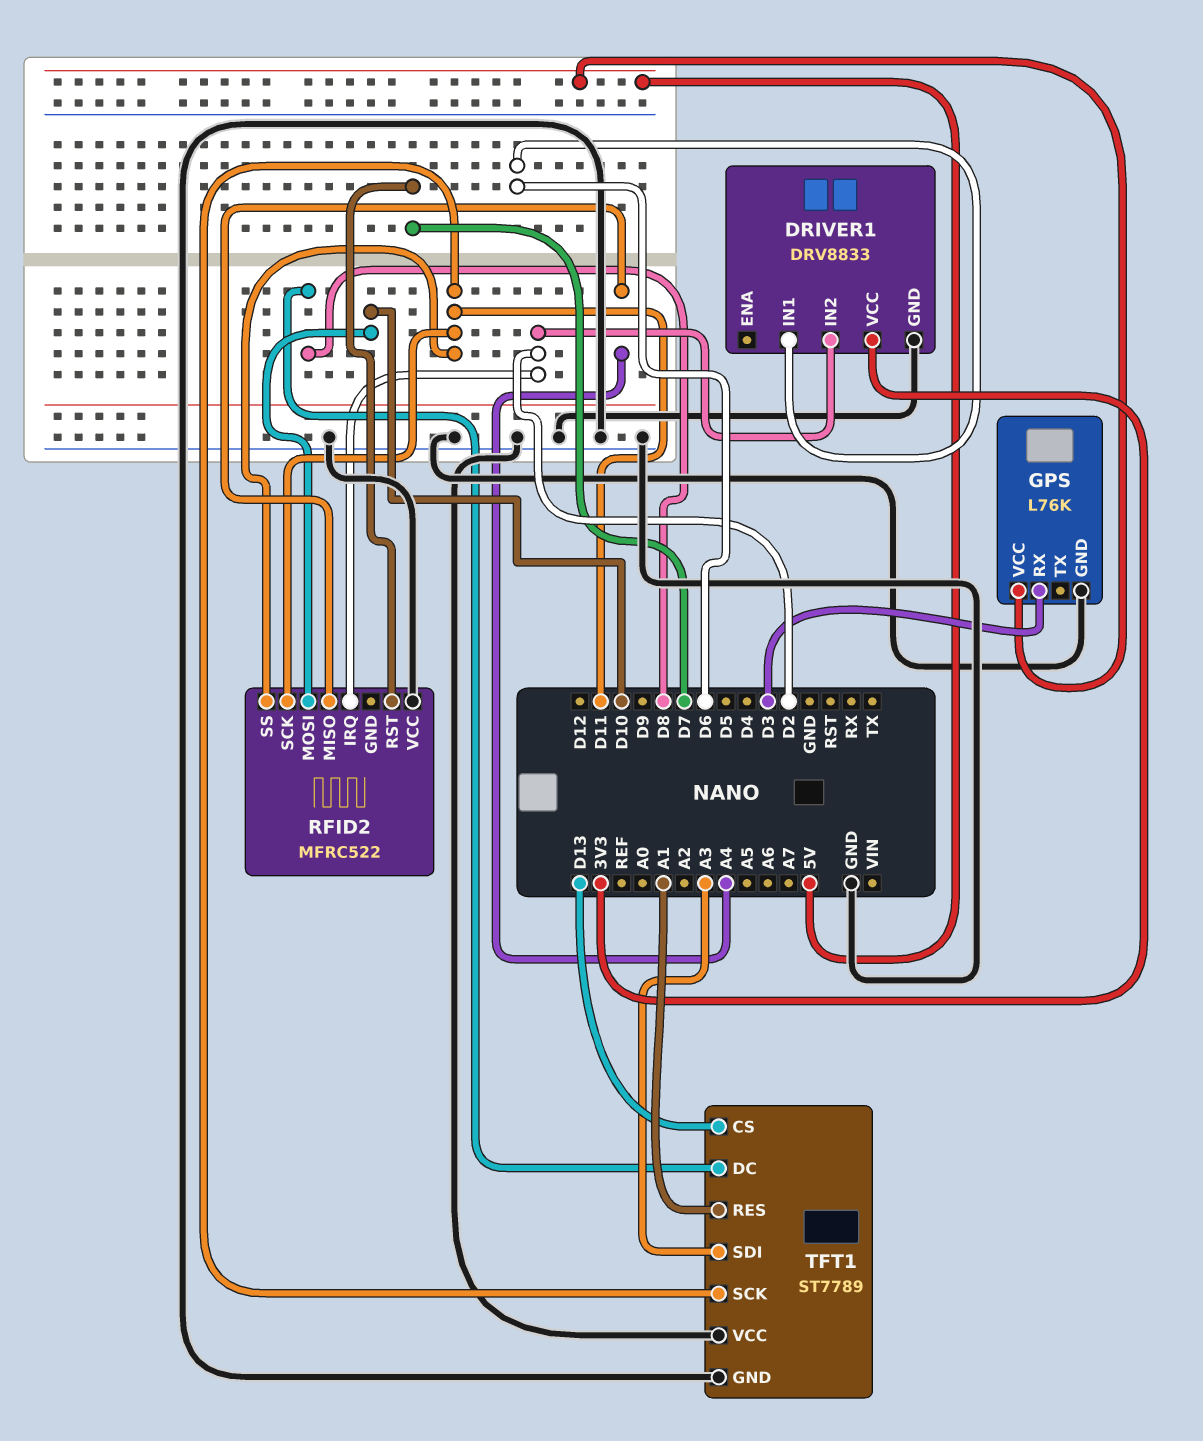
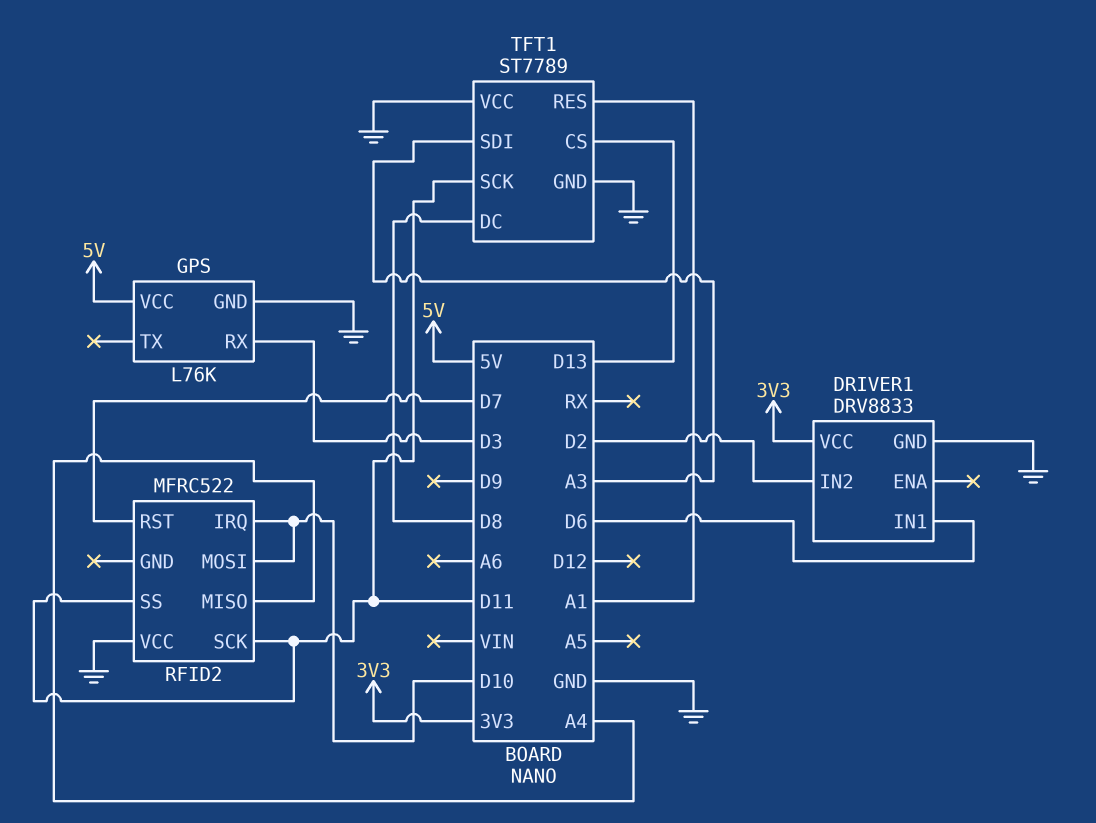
RFID2 pin IRQ: D2 -> D10

